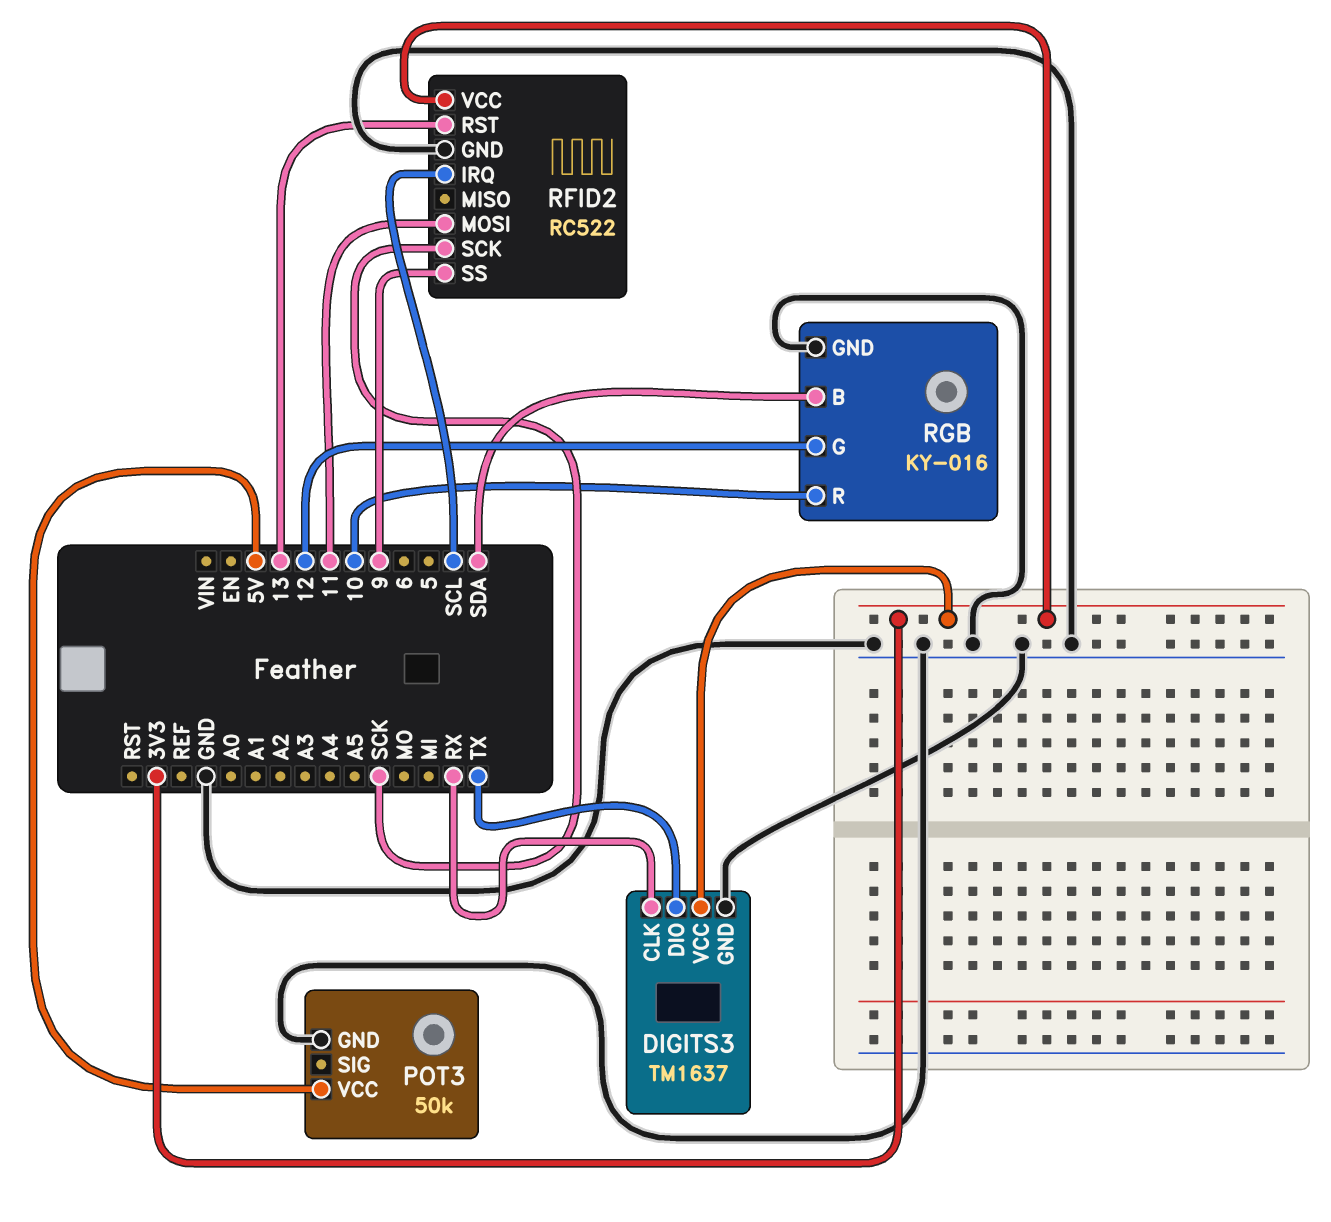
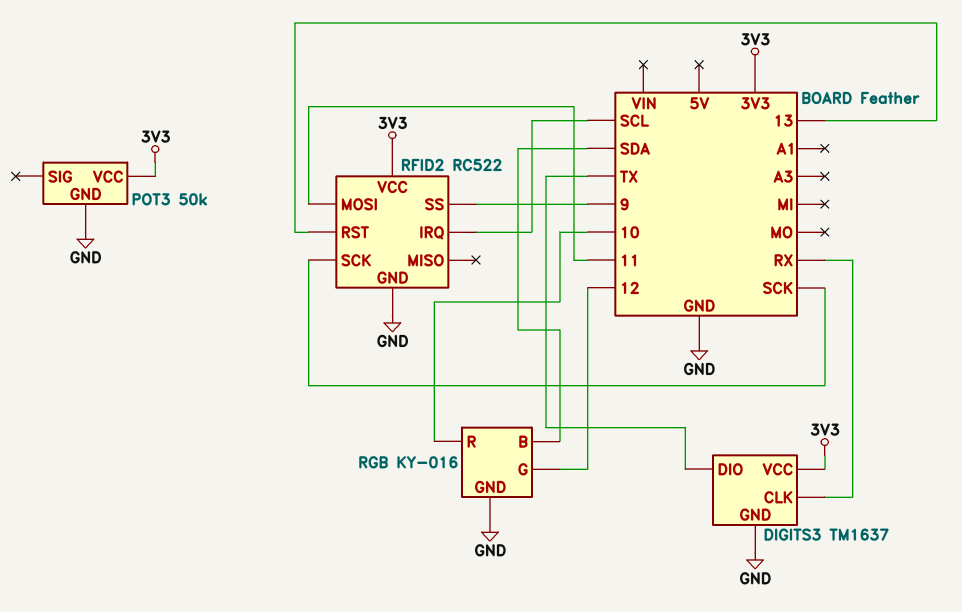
POT3 pin VCC: 5V -> 3V3

